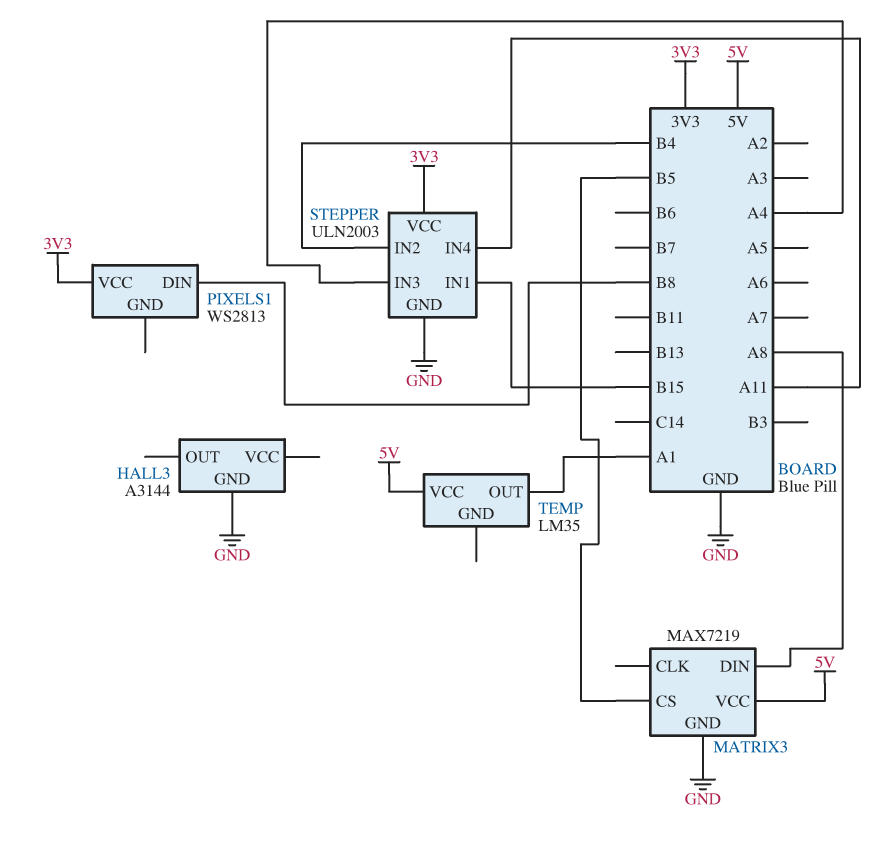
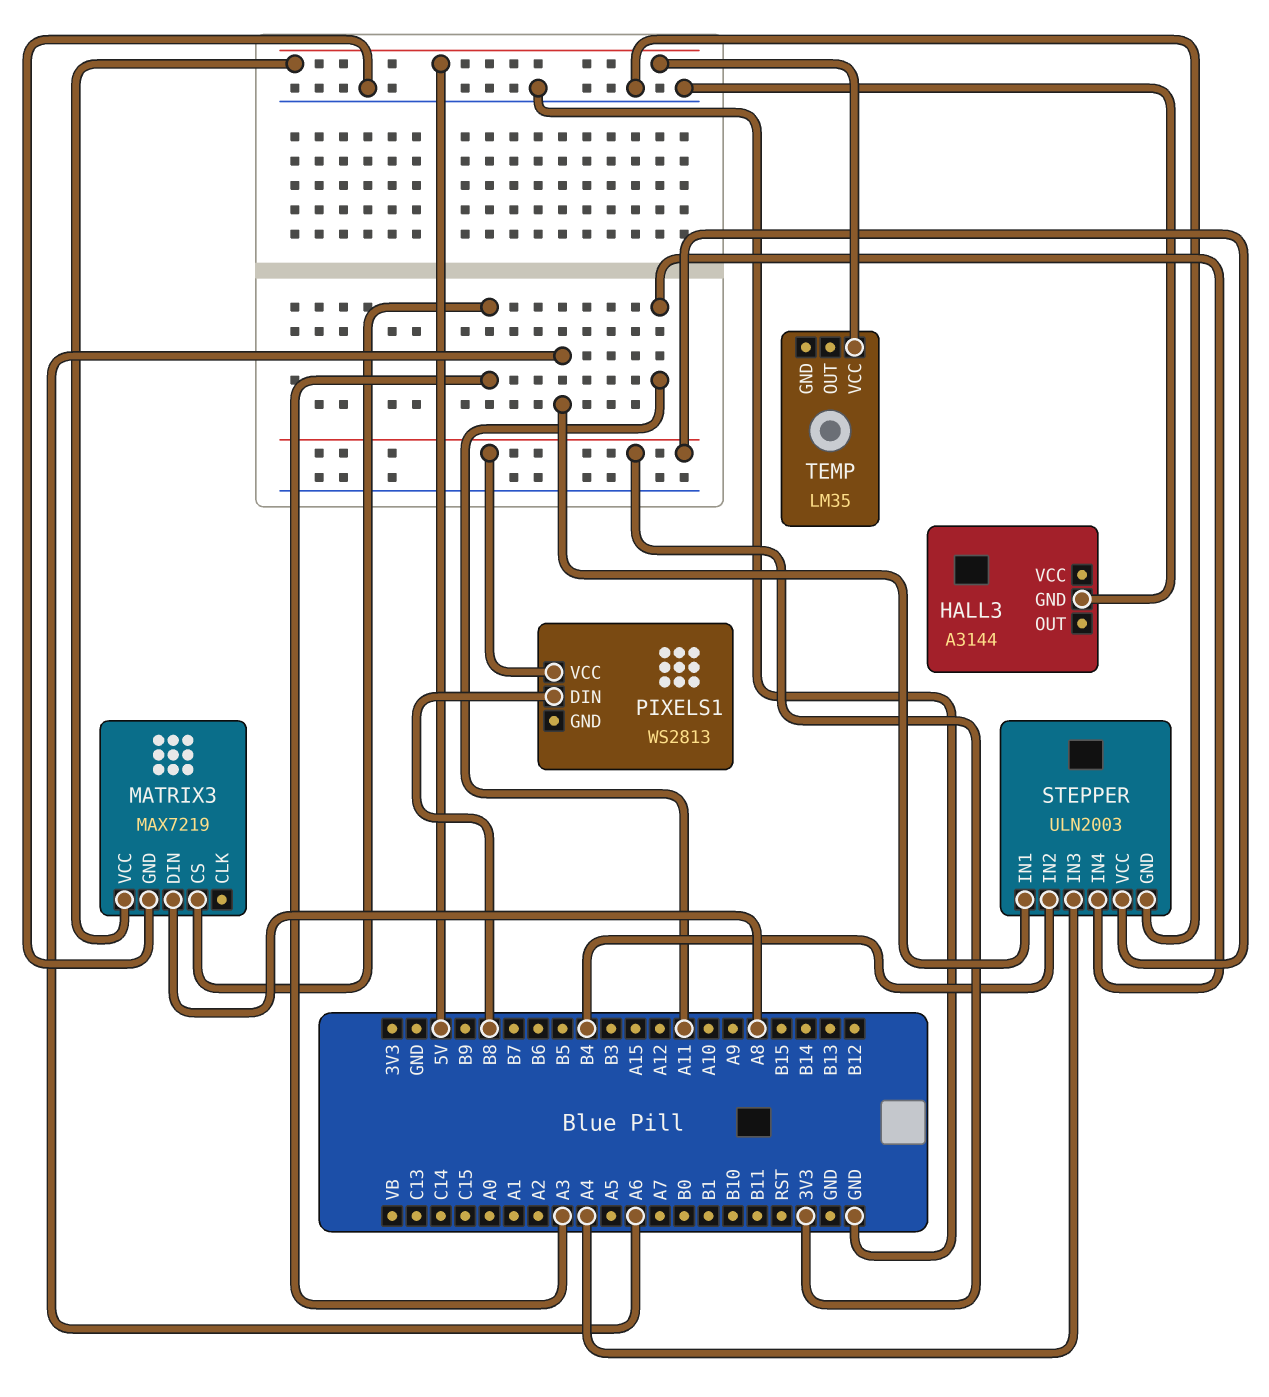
MATRIX3 pin CS: B5 -> A3
STEPPER pin IN1: B15 -> A6
TEMP pin OUT: A1 -> none

